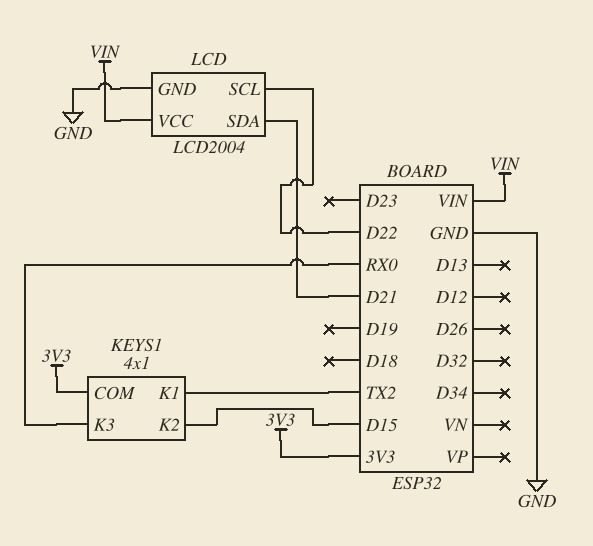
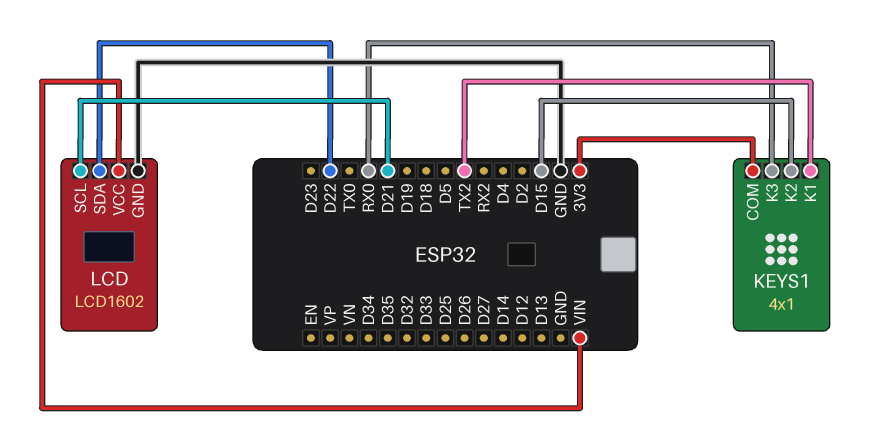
LCD: LCD2004 -> LCD1602
LCD pin SCL: D22 -> D21
LCD pin SDA: D21 -> D22

